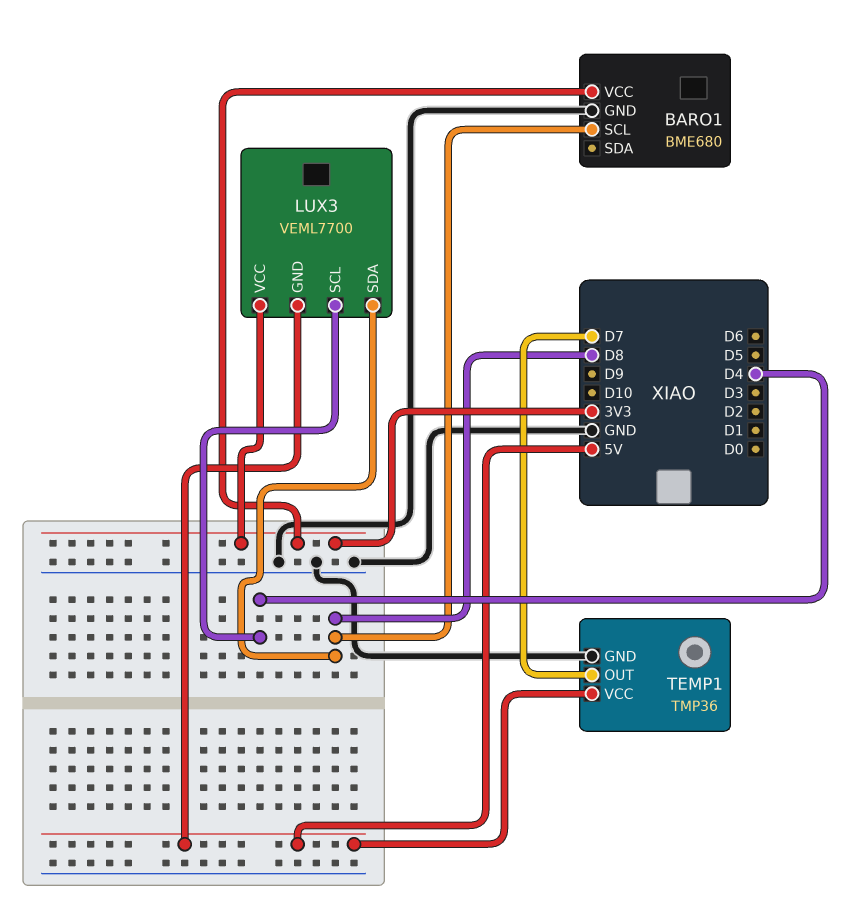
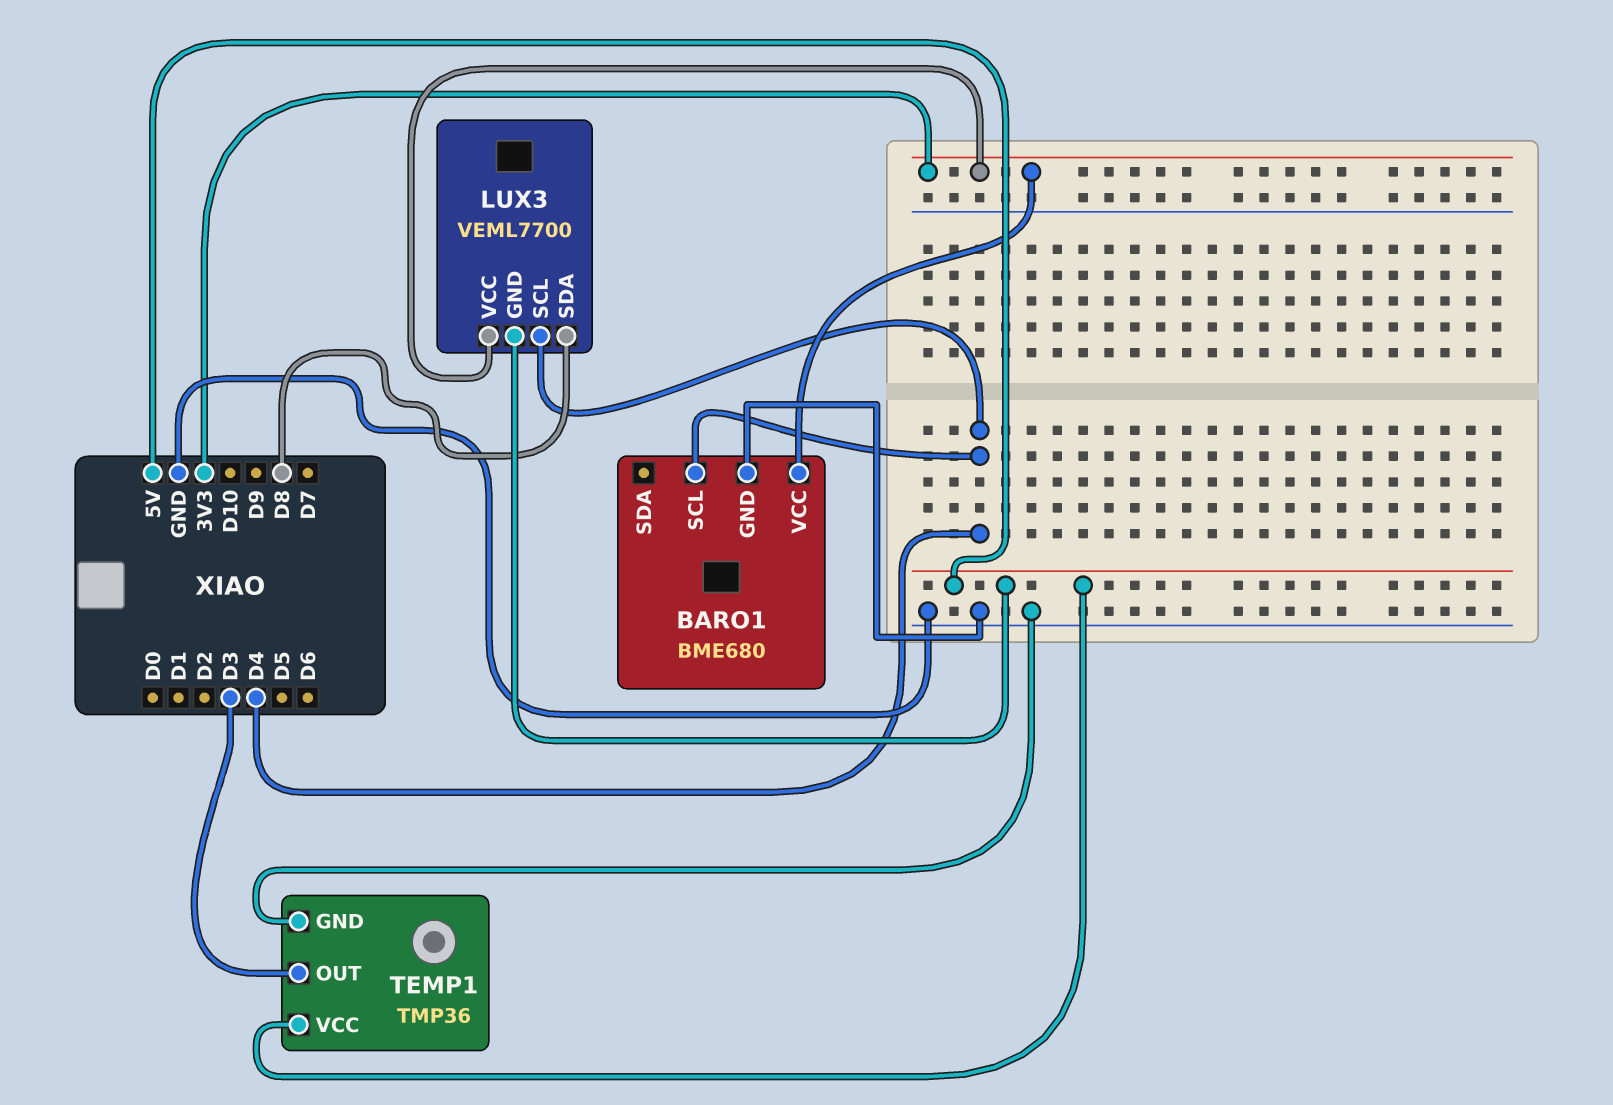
BARO1 pin SCL: D8 -> D4
TEMP1 pin OUT: D7 -> D3

